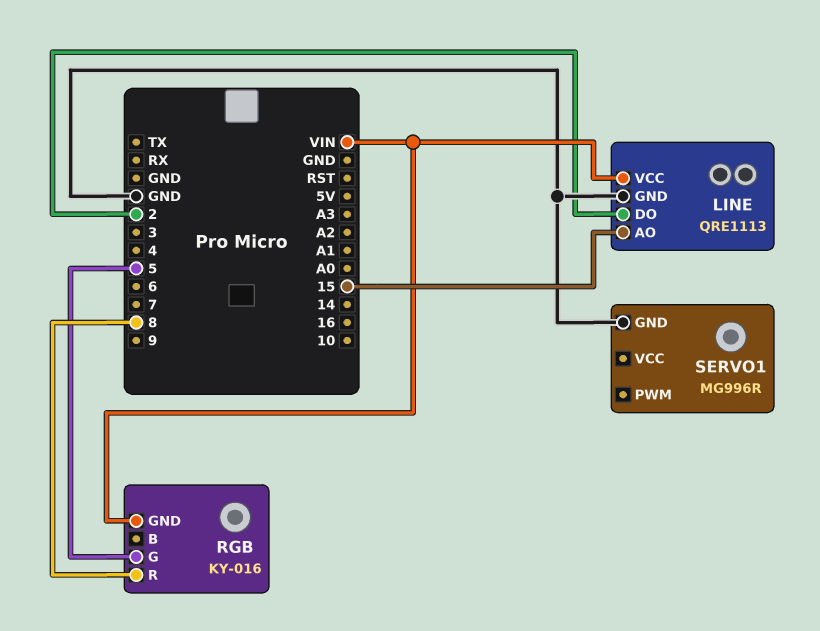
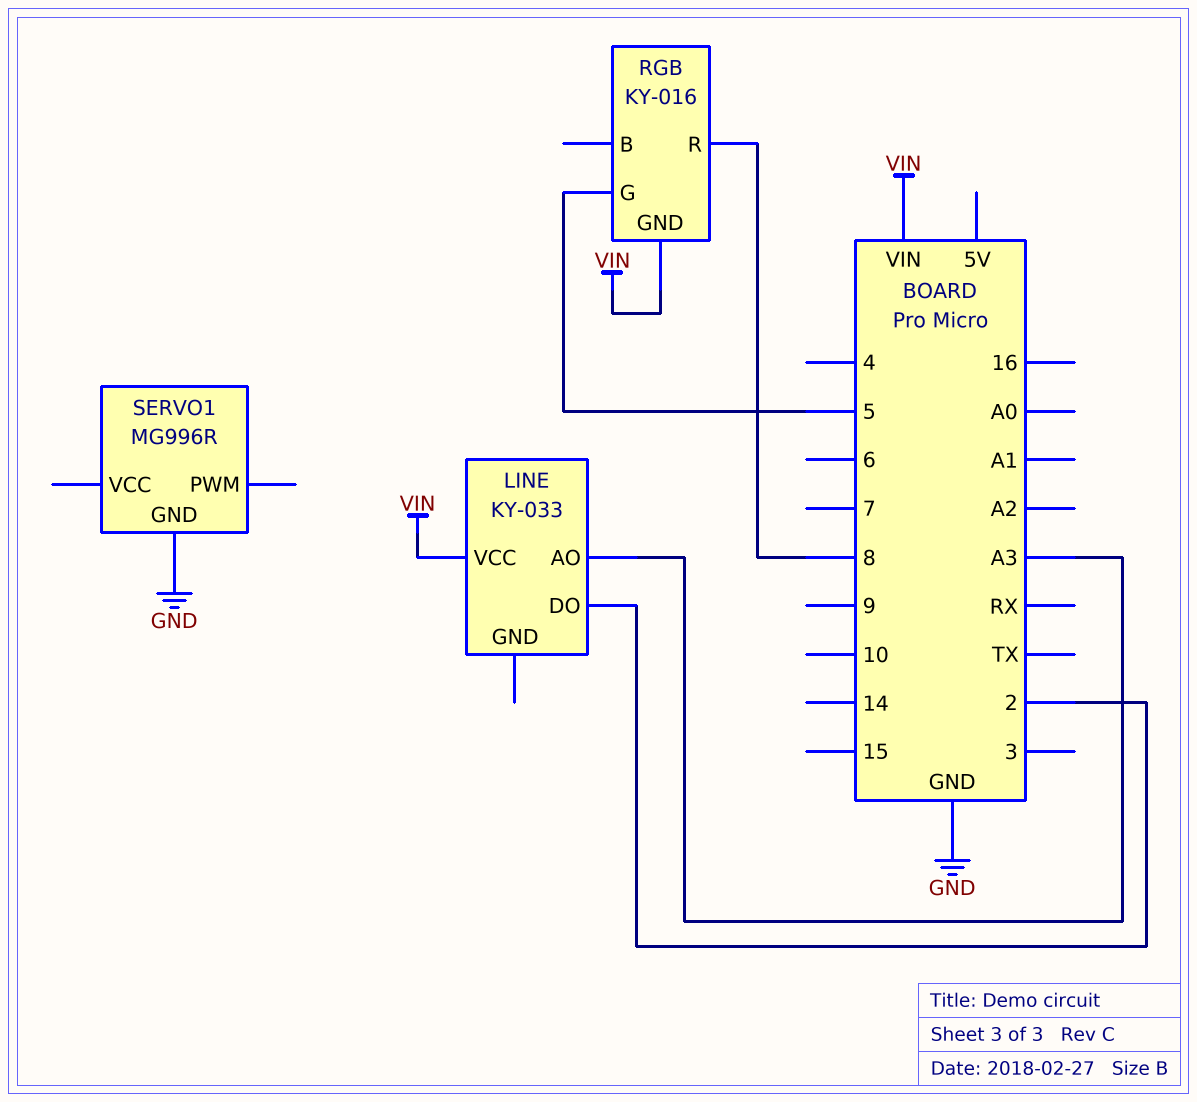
LINE: QRE1113 -> KY-033
LINE pin AO: 15 -> A3
LINE pin GND: GND -> none

